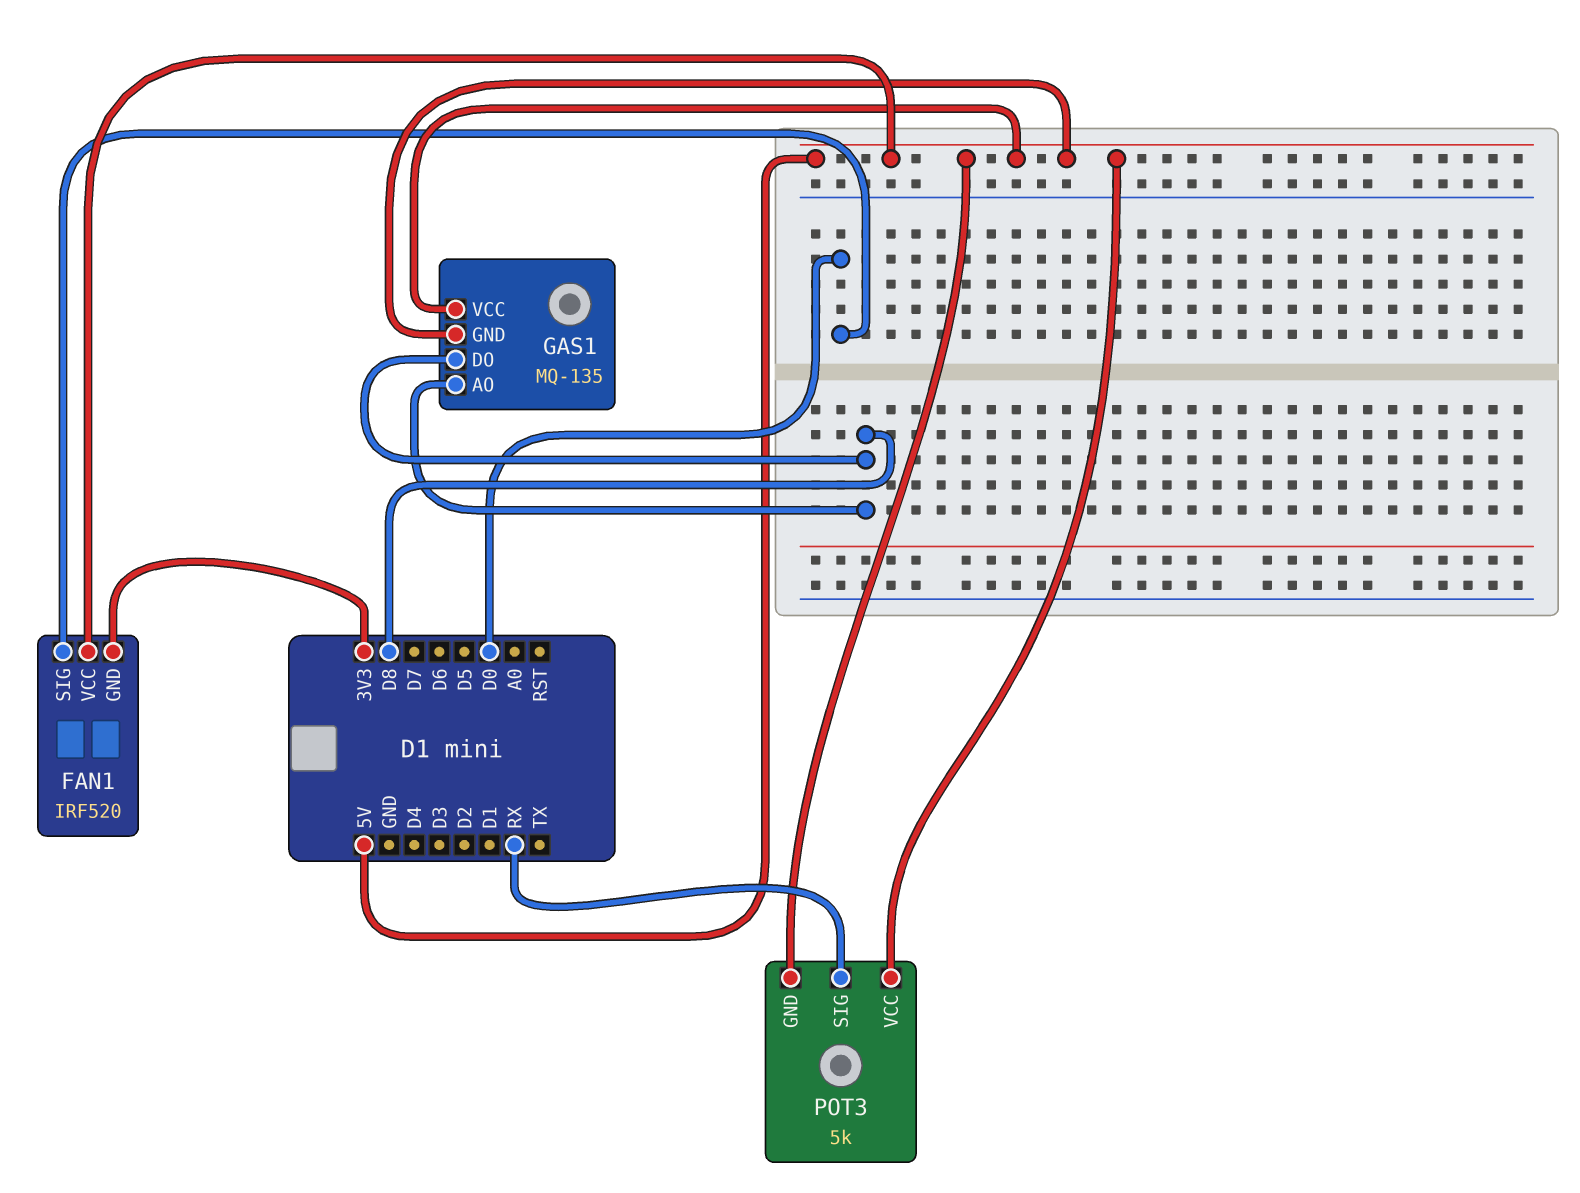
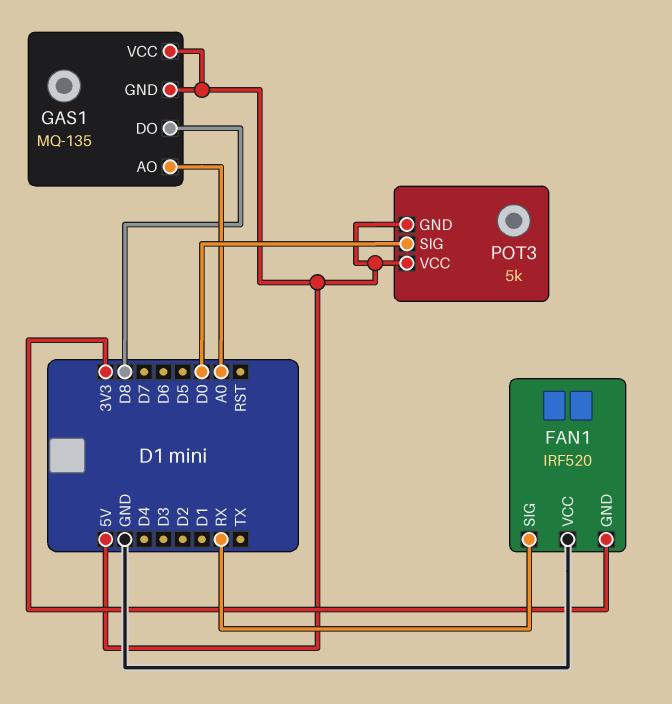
FAN1 pin SIG: D0 -> RX
FAN1 pin VCC: 5V -> GND
GAS1 pin AO: D8 -> A0
POT3 pin SIG: RX -> D0

